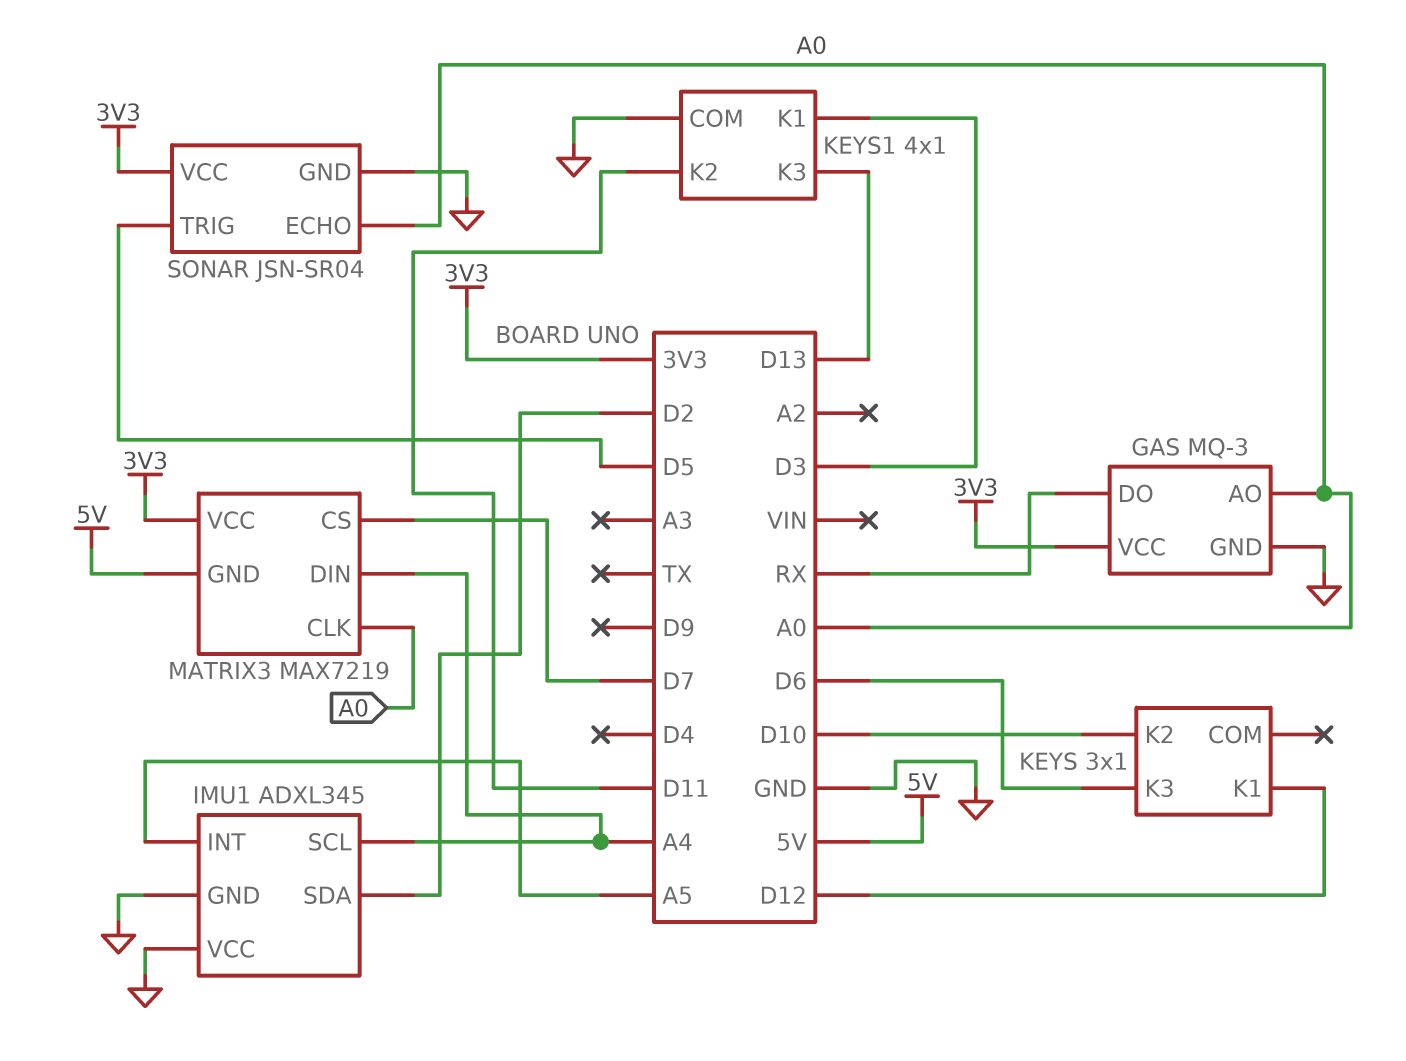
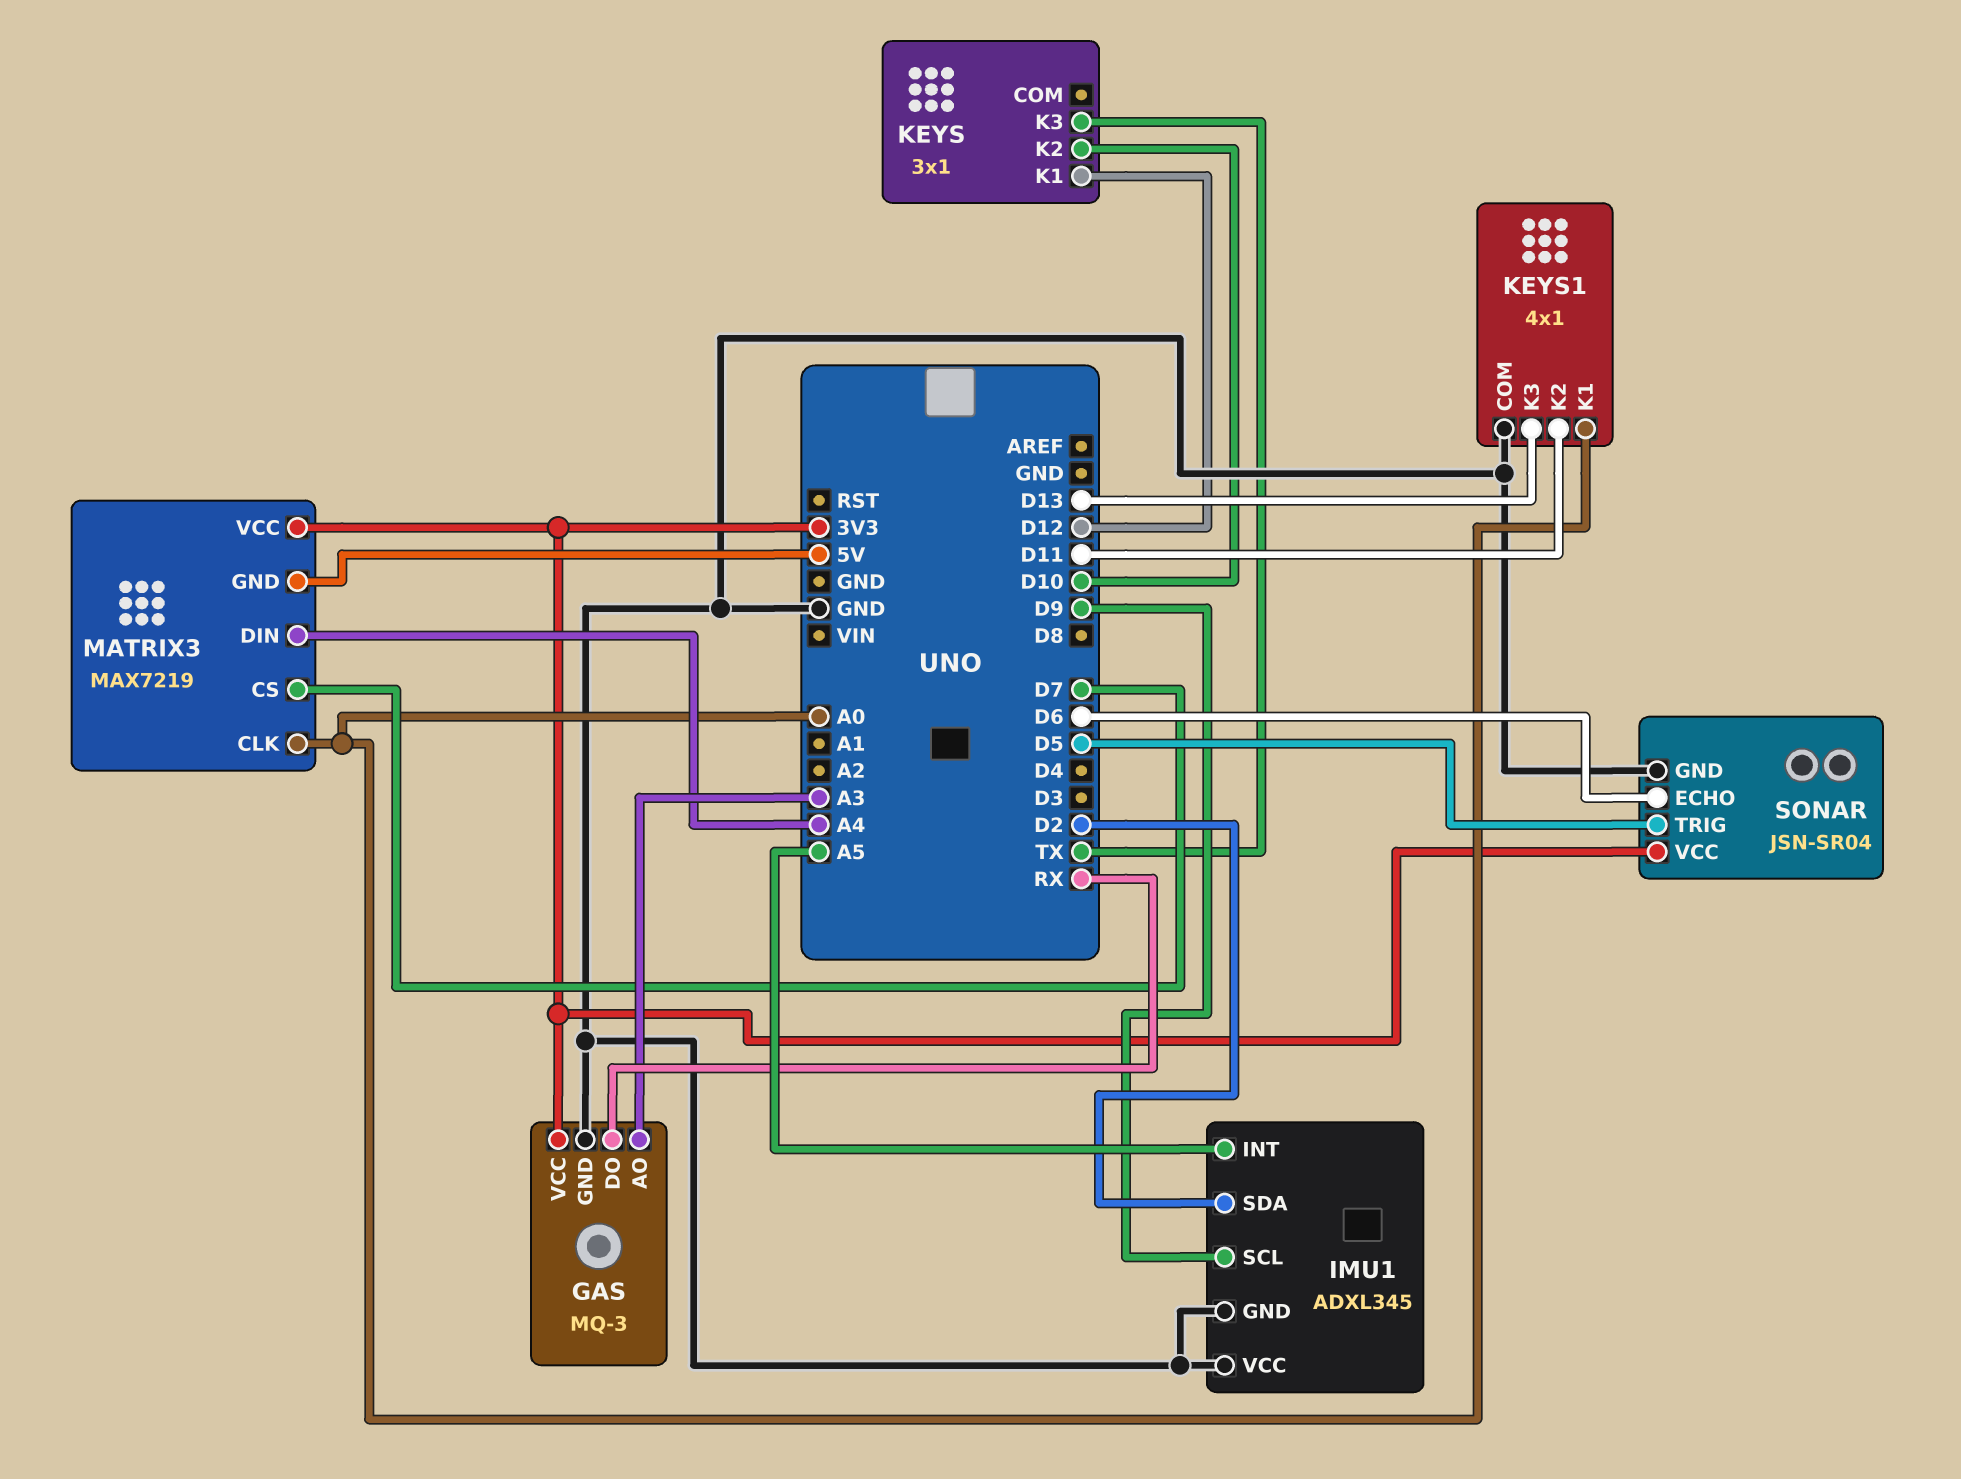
GAS pin AO: A0 -> A3
IMU1 pin SCL: A4 -> D9
KEYS pin K3: D6 -> TX
KEYS1 pin K1: D3 -> A0
SONAR pin ECHO: A0 -> D6

